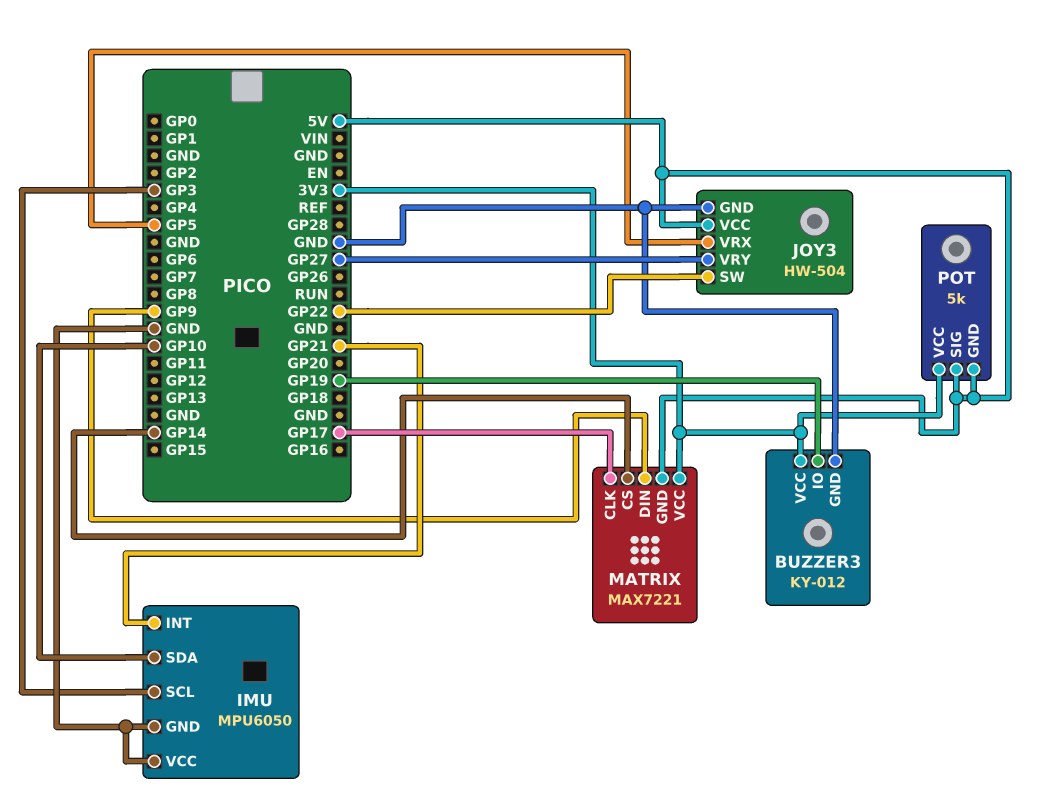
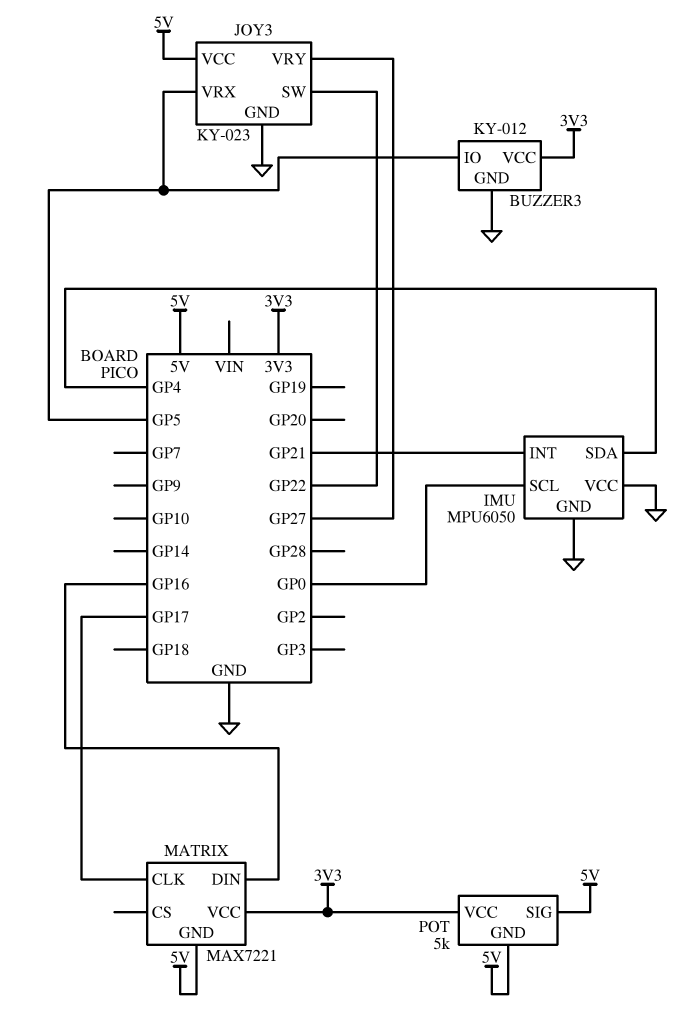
BUZZER3 pin IO: GP19 -> GP5
IMU pin SCL: GP3 -> GP0
IMU pin SDA: GP10 -> GP4
JOY3: HW-504 -> KY-023
MATRIX pin CS: GP14 -> none
MATRIX pin DIN: GP9 -> GP16

